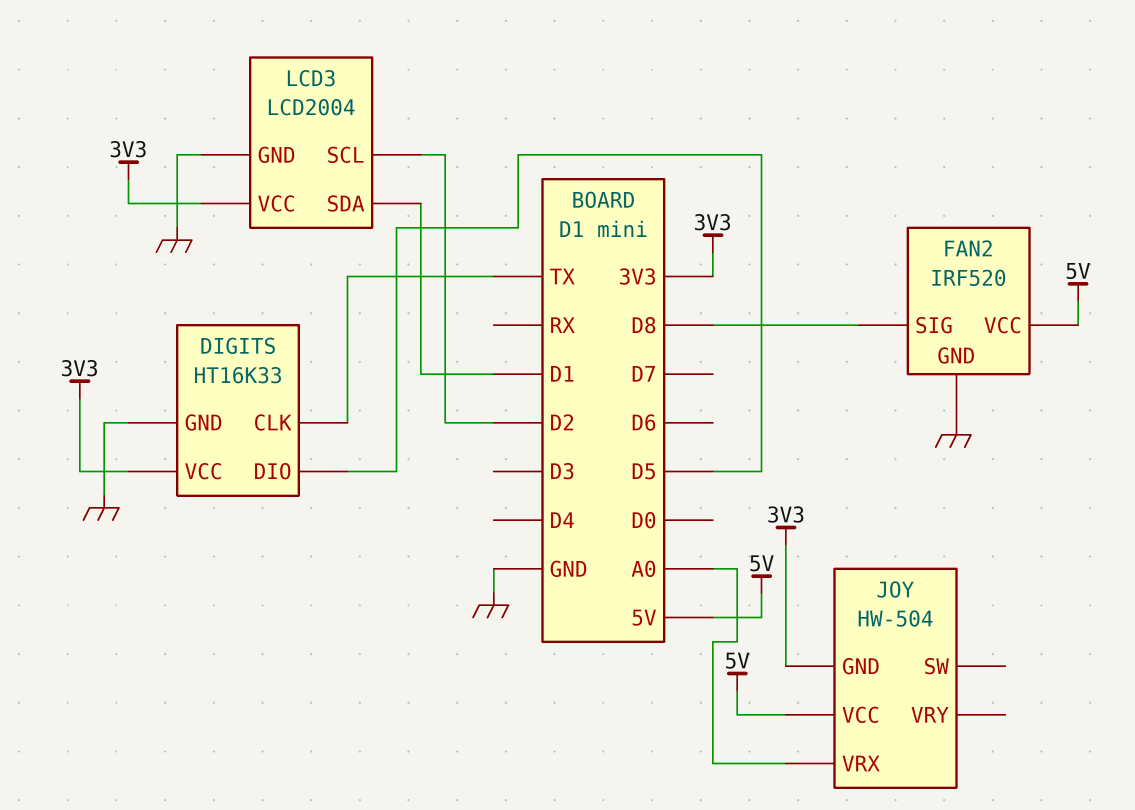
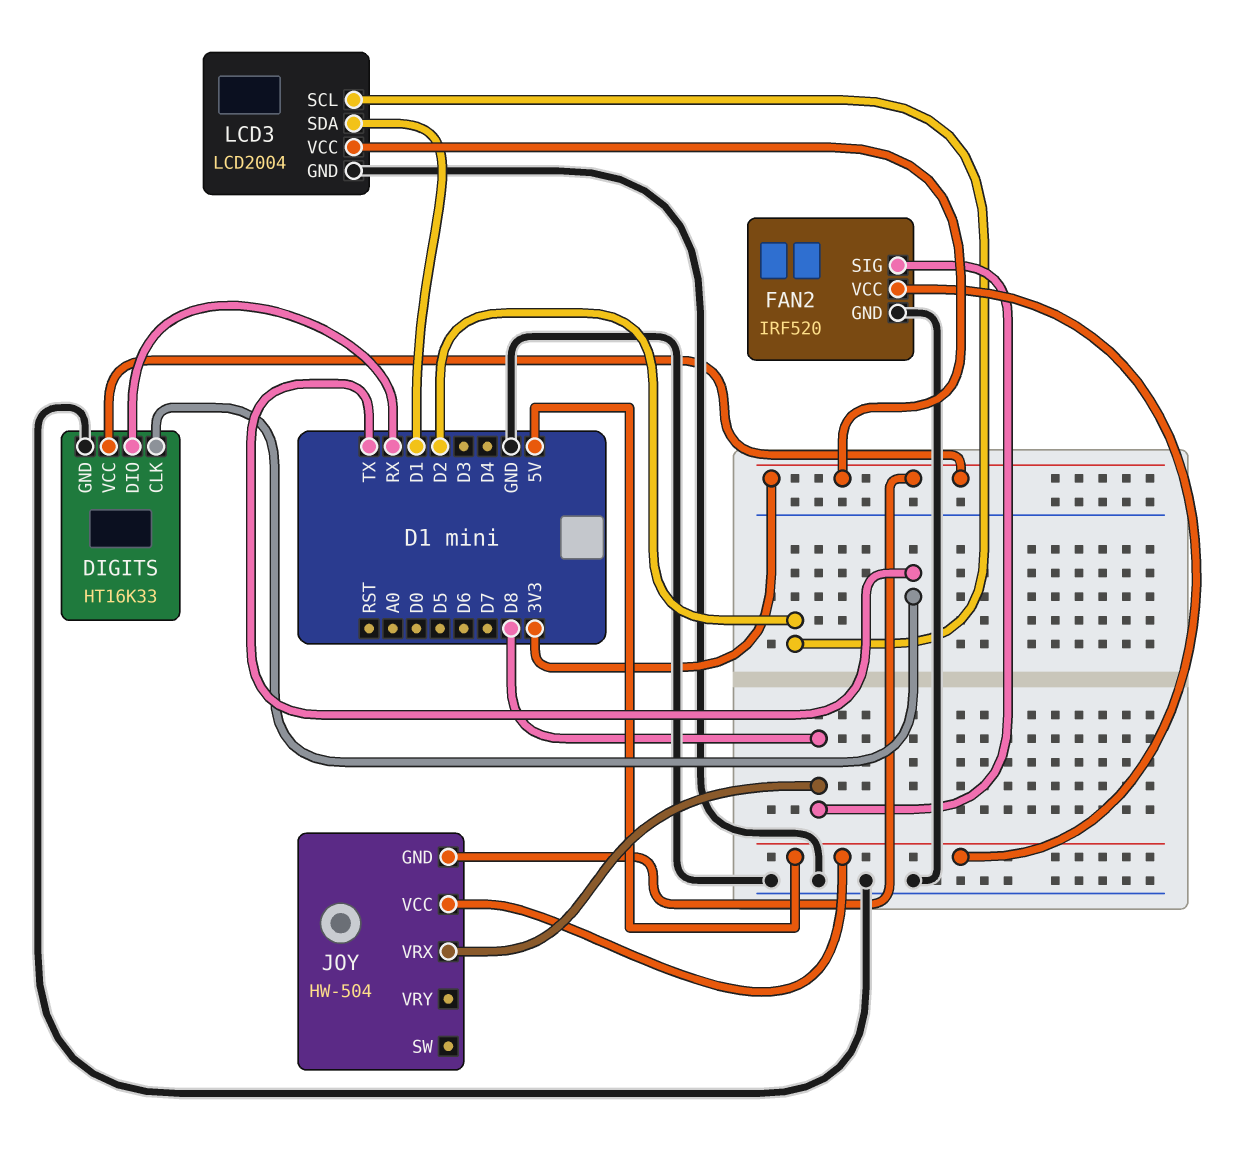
DIGITS pin DIO: D5 -> RX
JOY pin VRX: A0 -> D8

